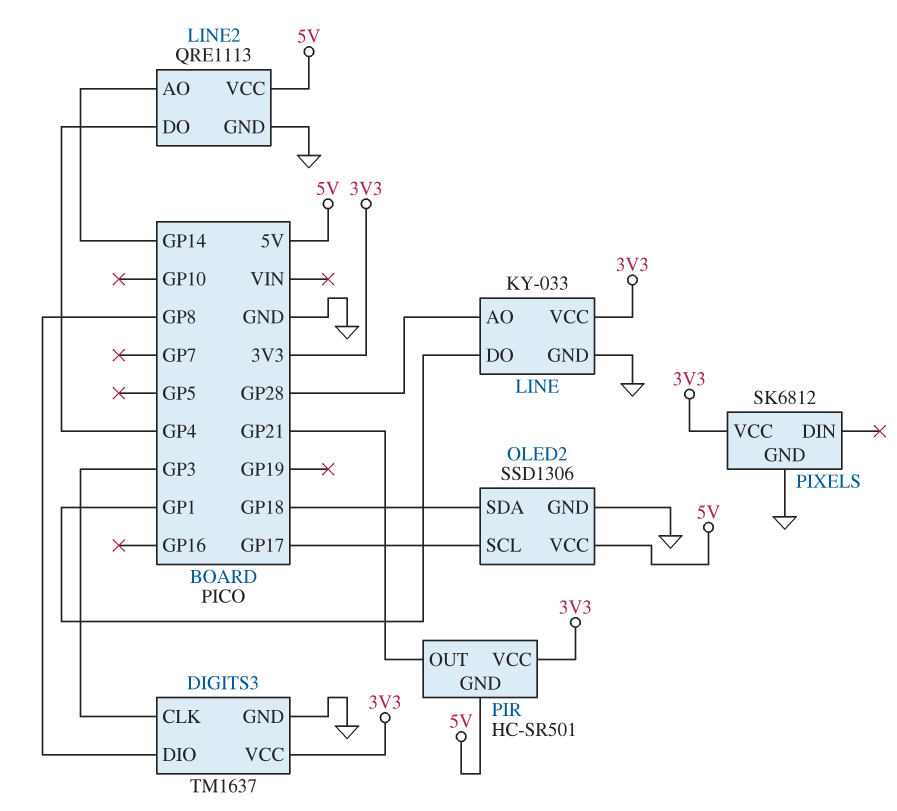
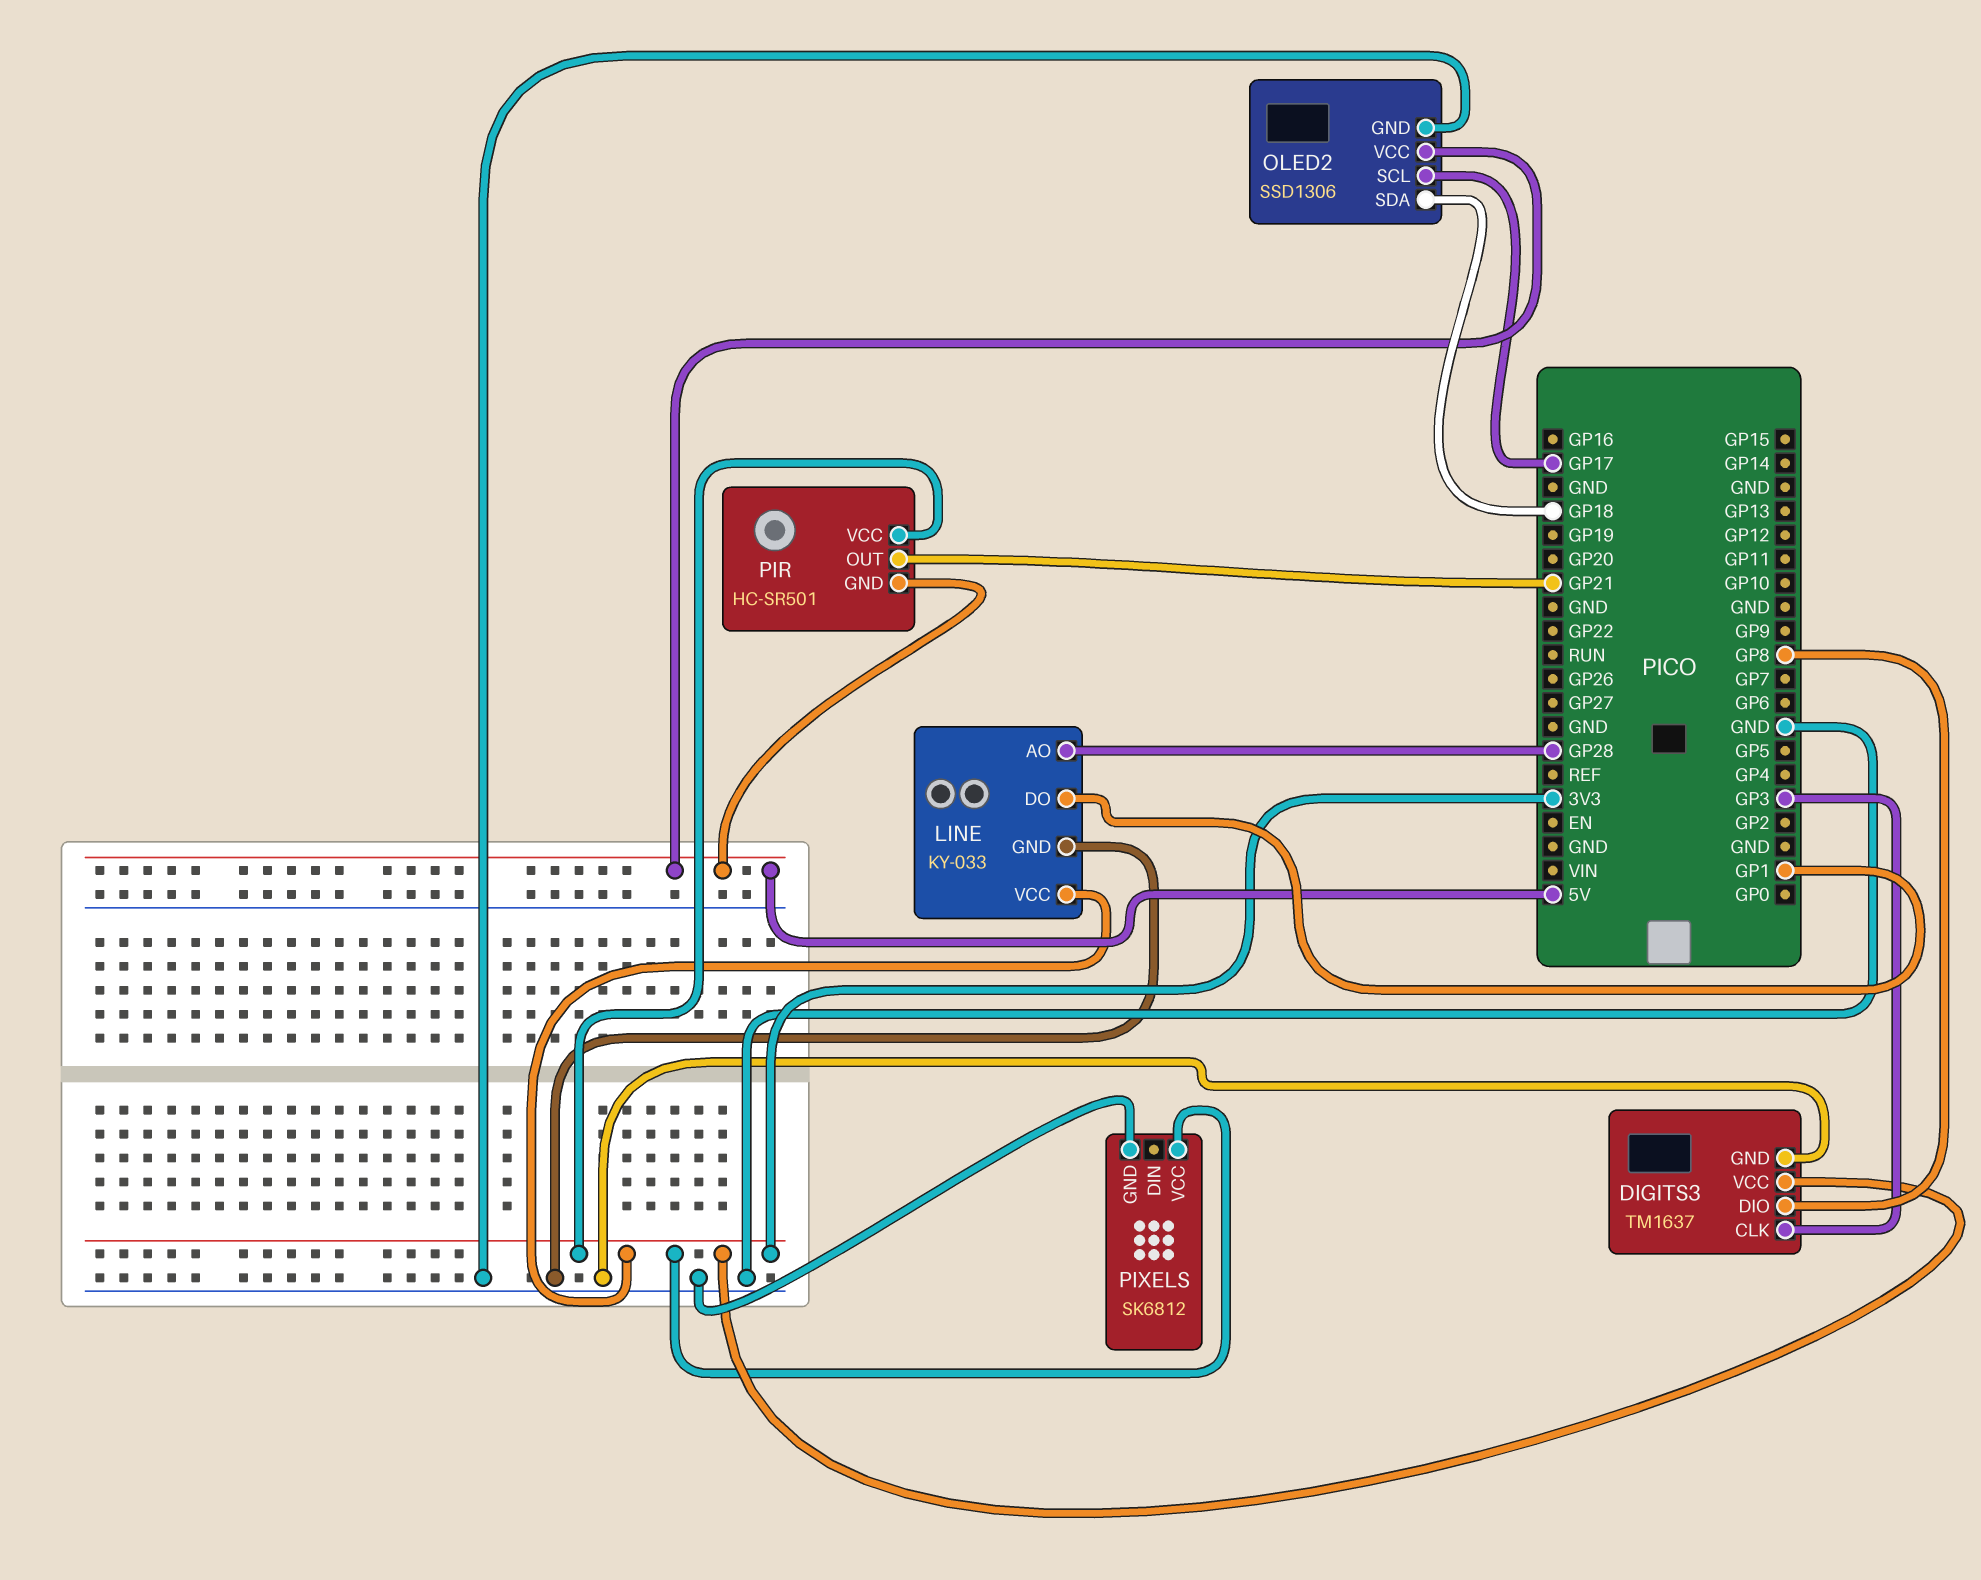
LINE2: QRE1113 -> none
LINE2 pin AO: GP14 -> none
LINE2 pin DO: GP4 -> none
LINE2 pin GND: GND -> none
LINE2 pin VCC: 5V -> none

